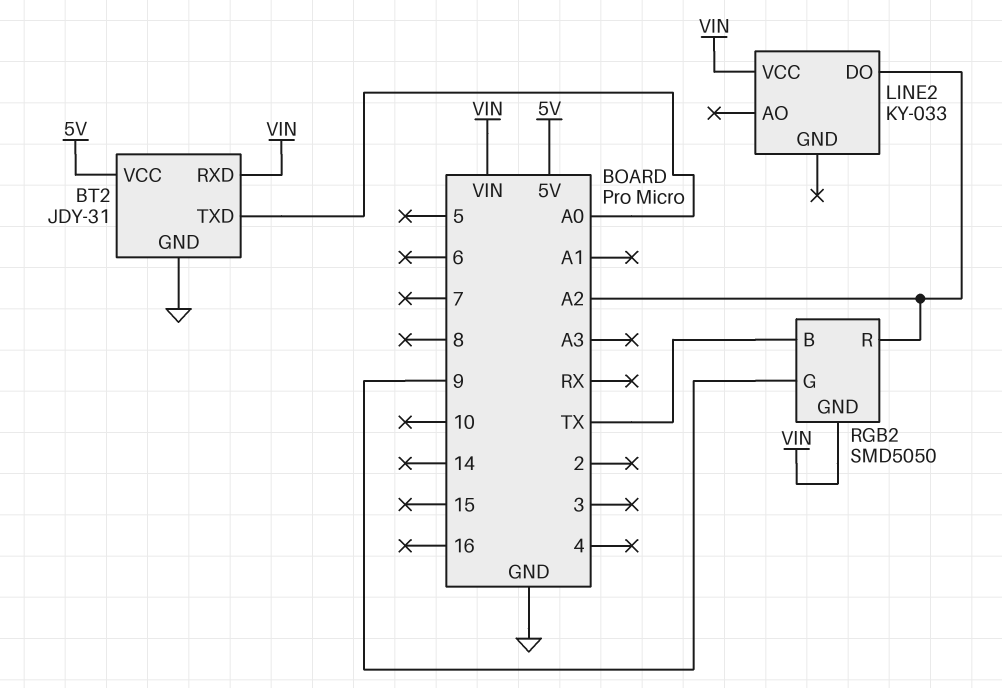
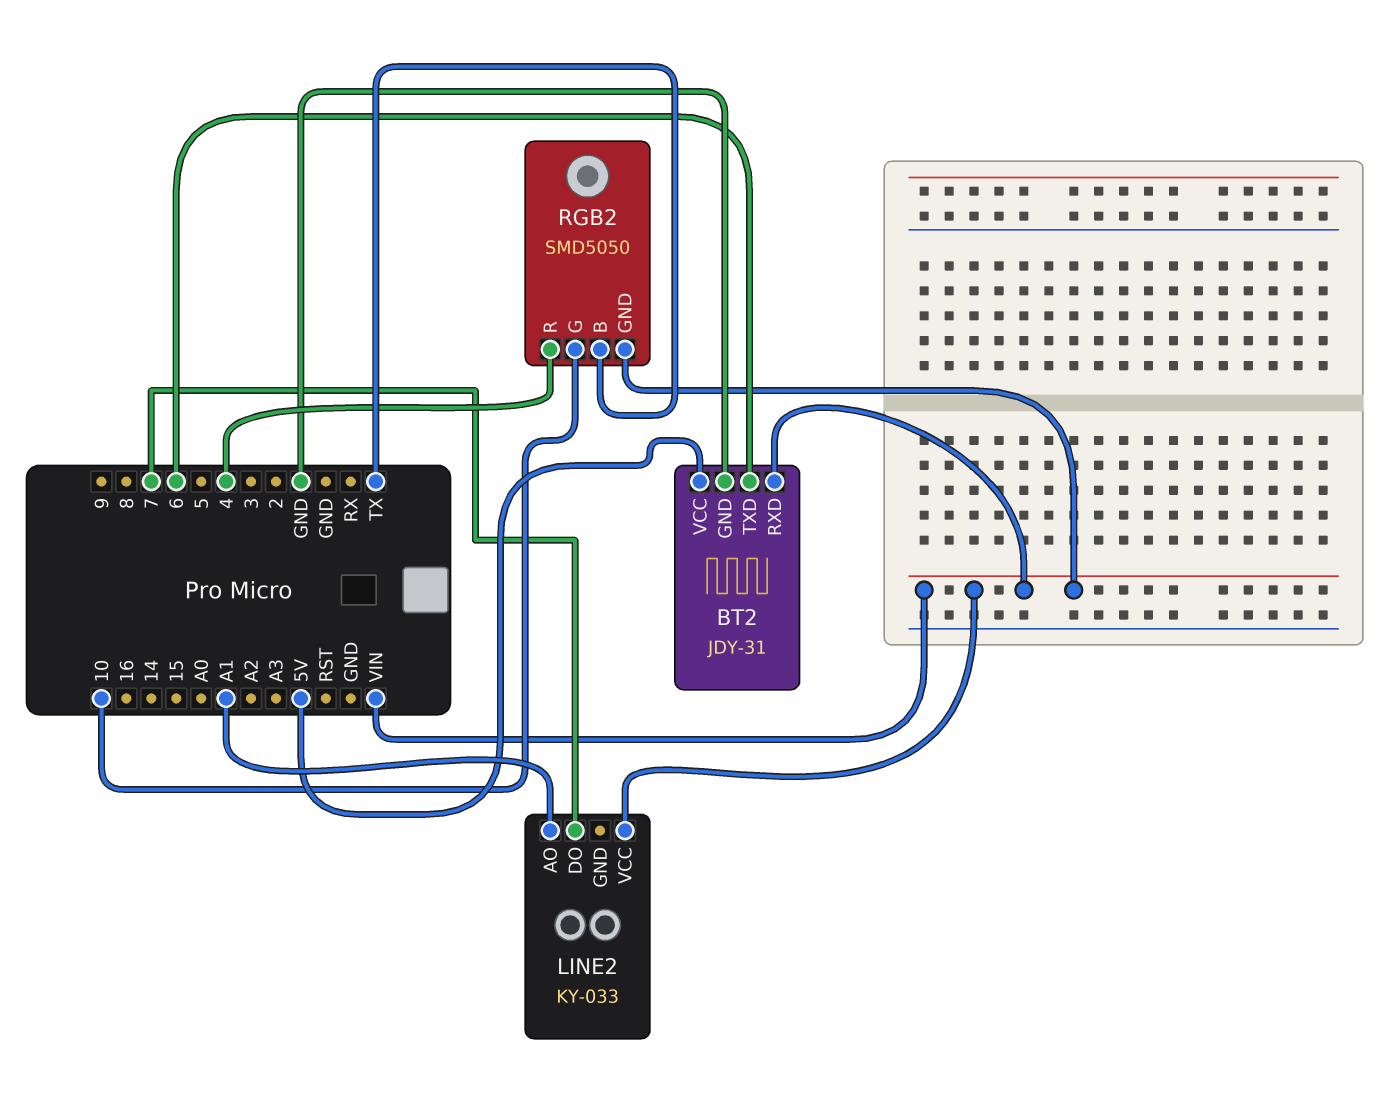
BT2 pin TXD: A0 -> 6
LINE2 pin AO: none -> A1
LINE2 pin DO: A2 -> 7
RGB2 pin G: 9 -> 10
RGB2 pin R: A2 -> 4

